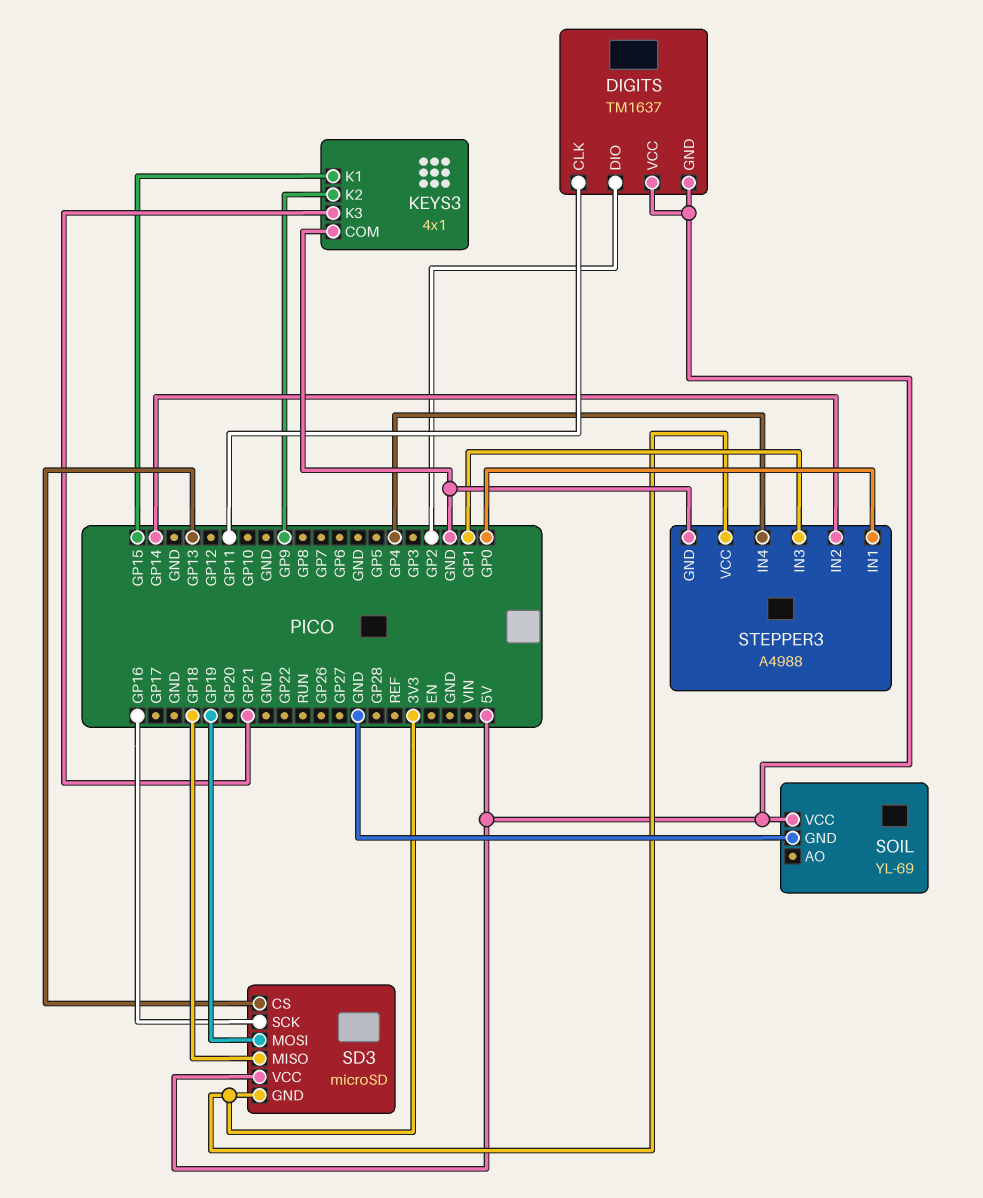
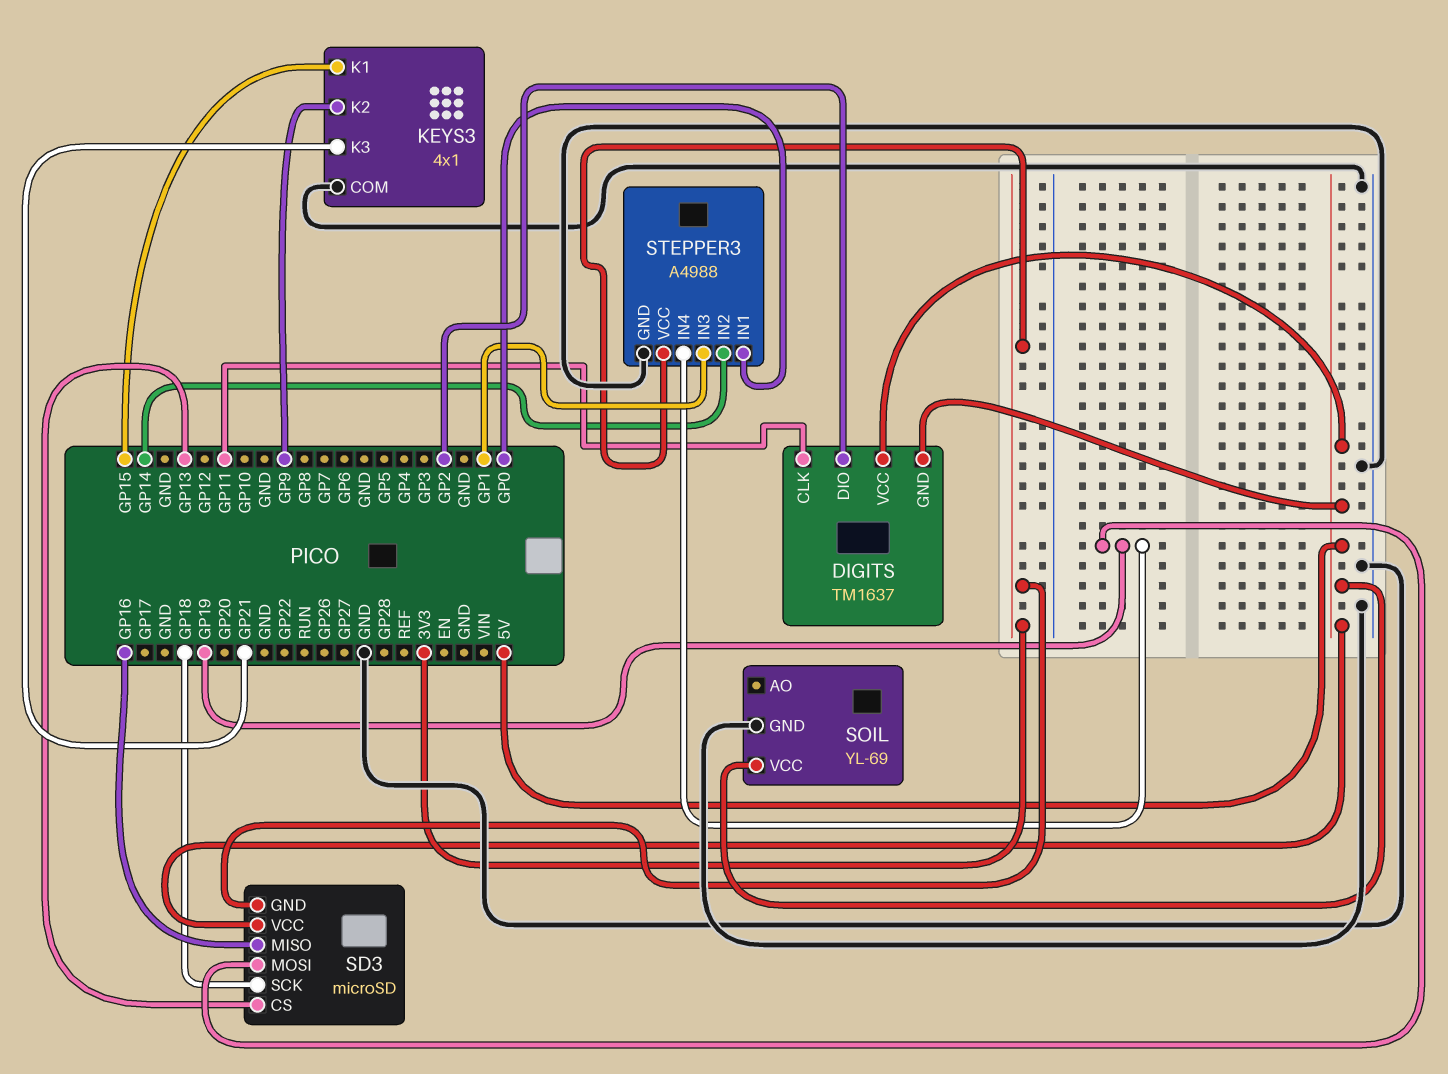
SD3 pin MISO: GP18 -> GP16
SD3 pin SCK: GP16 -> GP18
STEPPER3 pin IN4: GP4 -> GP19

